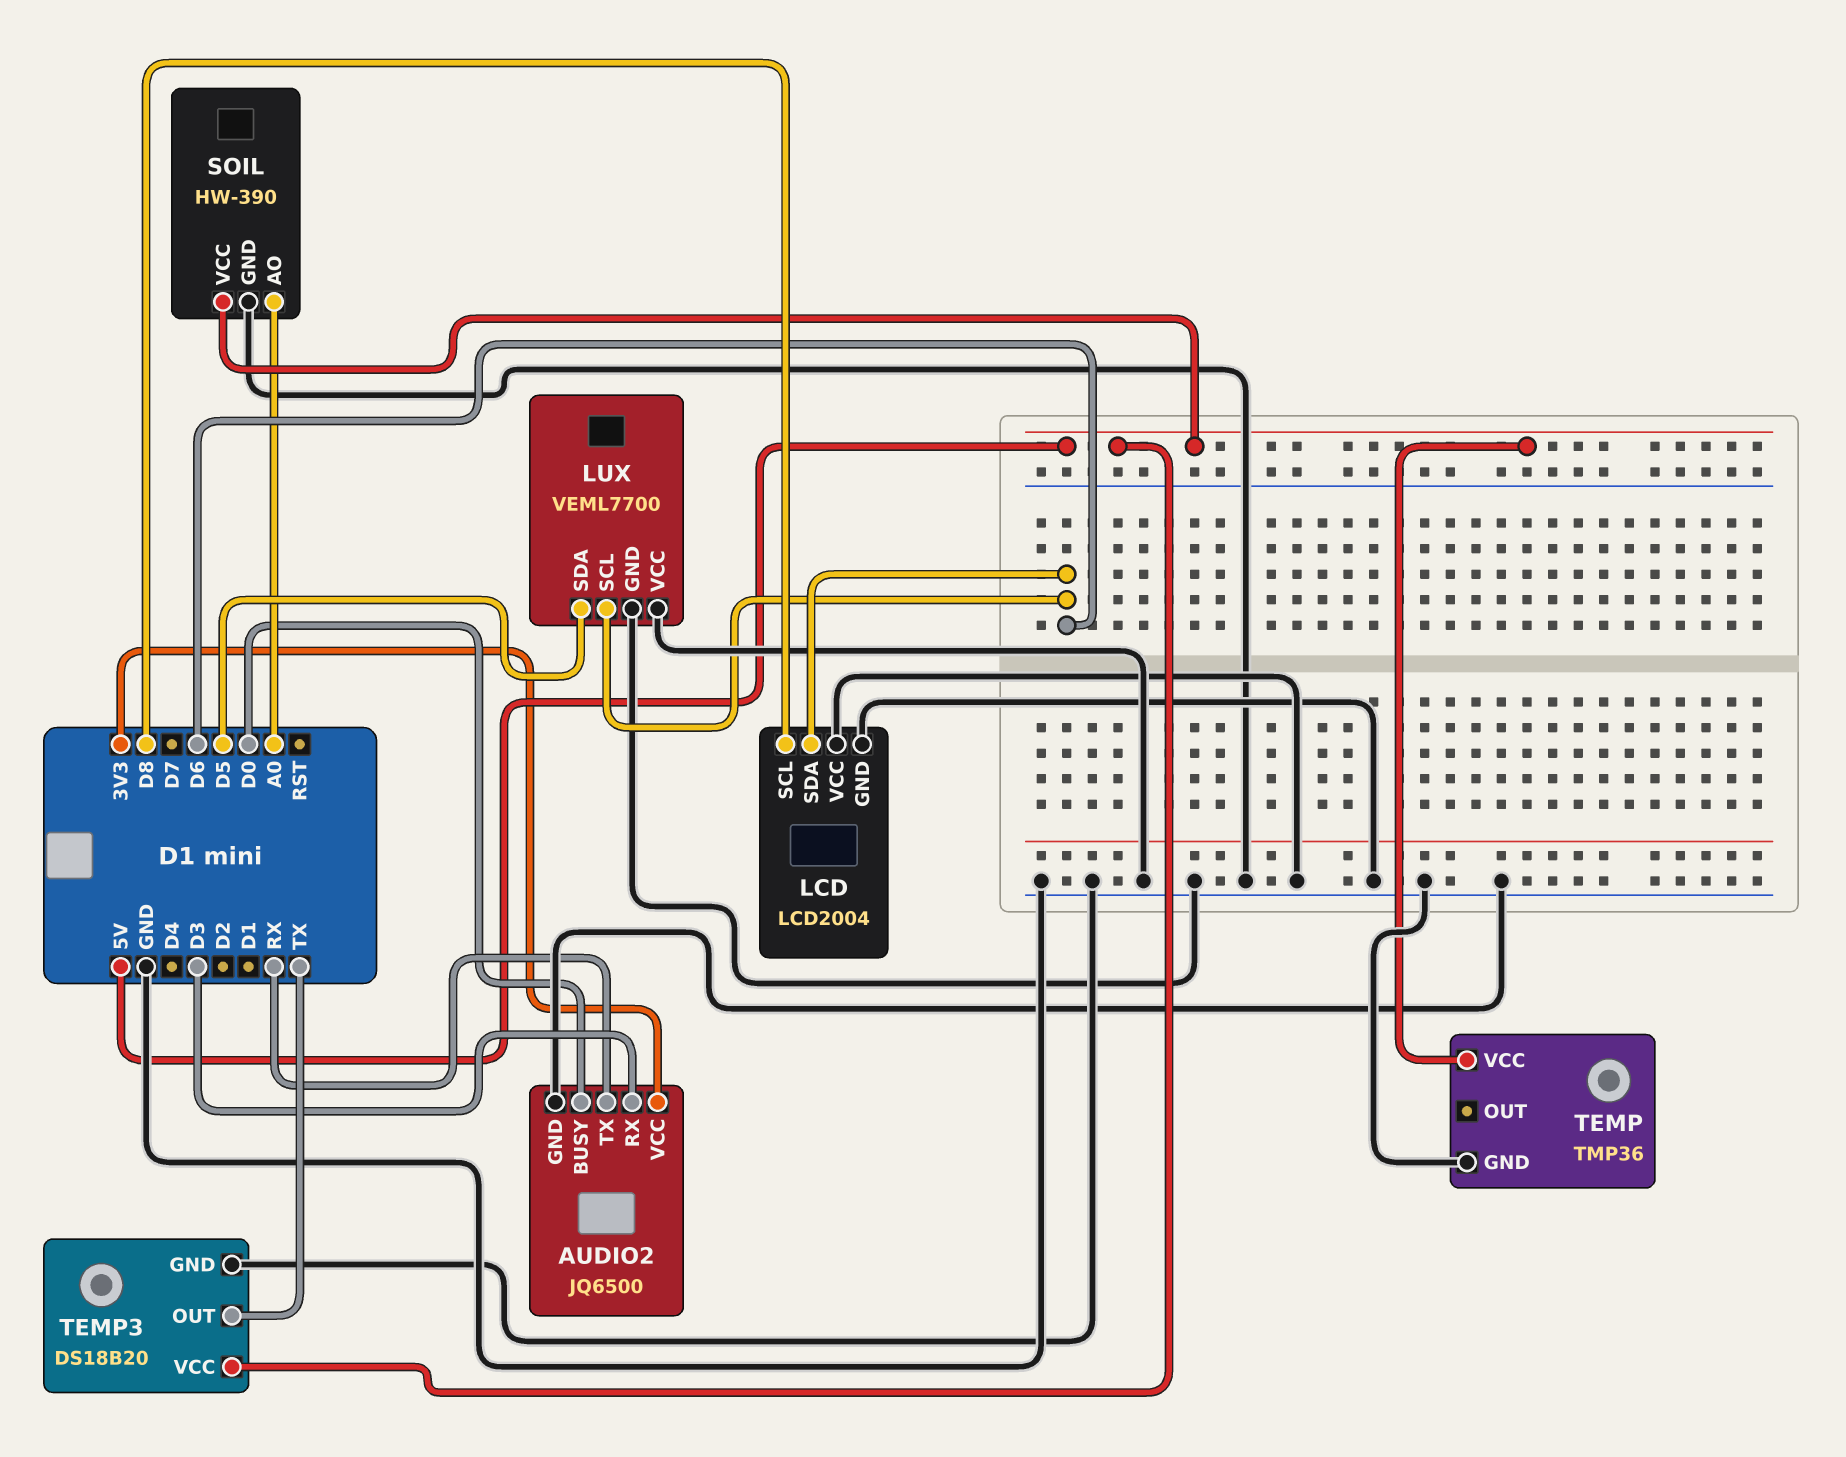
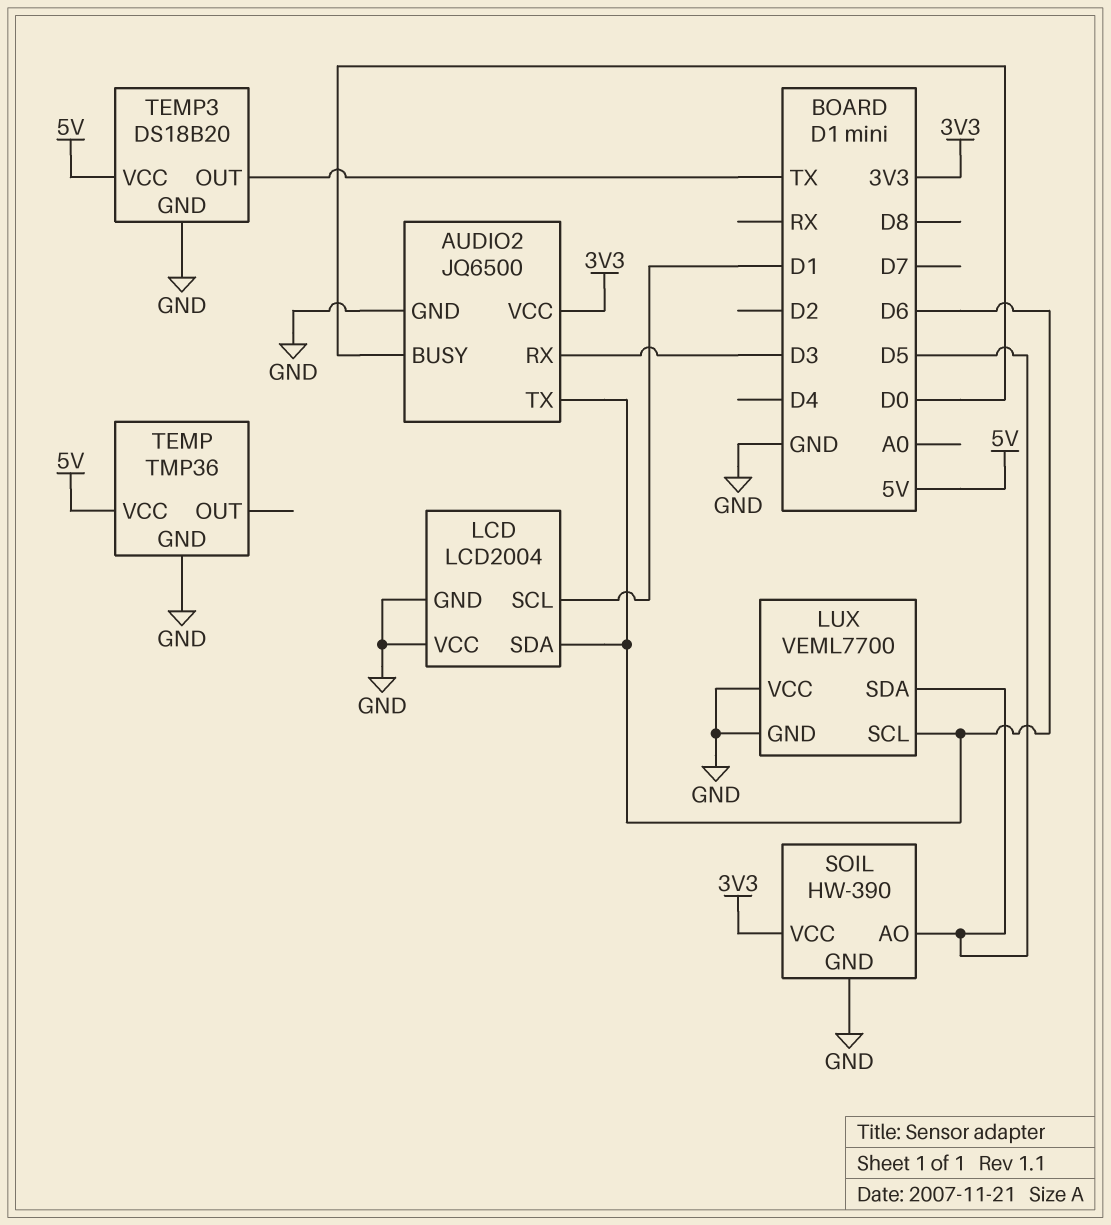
AUDIO2 pin TX: RX -> D6
LCD pin SCL: D8 -> D1
SOIL pin AO: A0 -> D5
SOIL pin VCC: 5V -> 3V3

